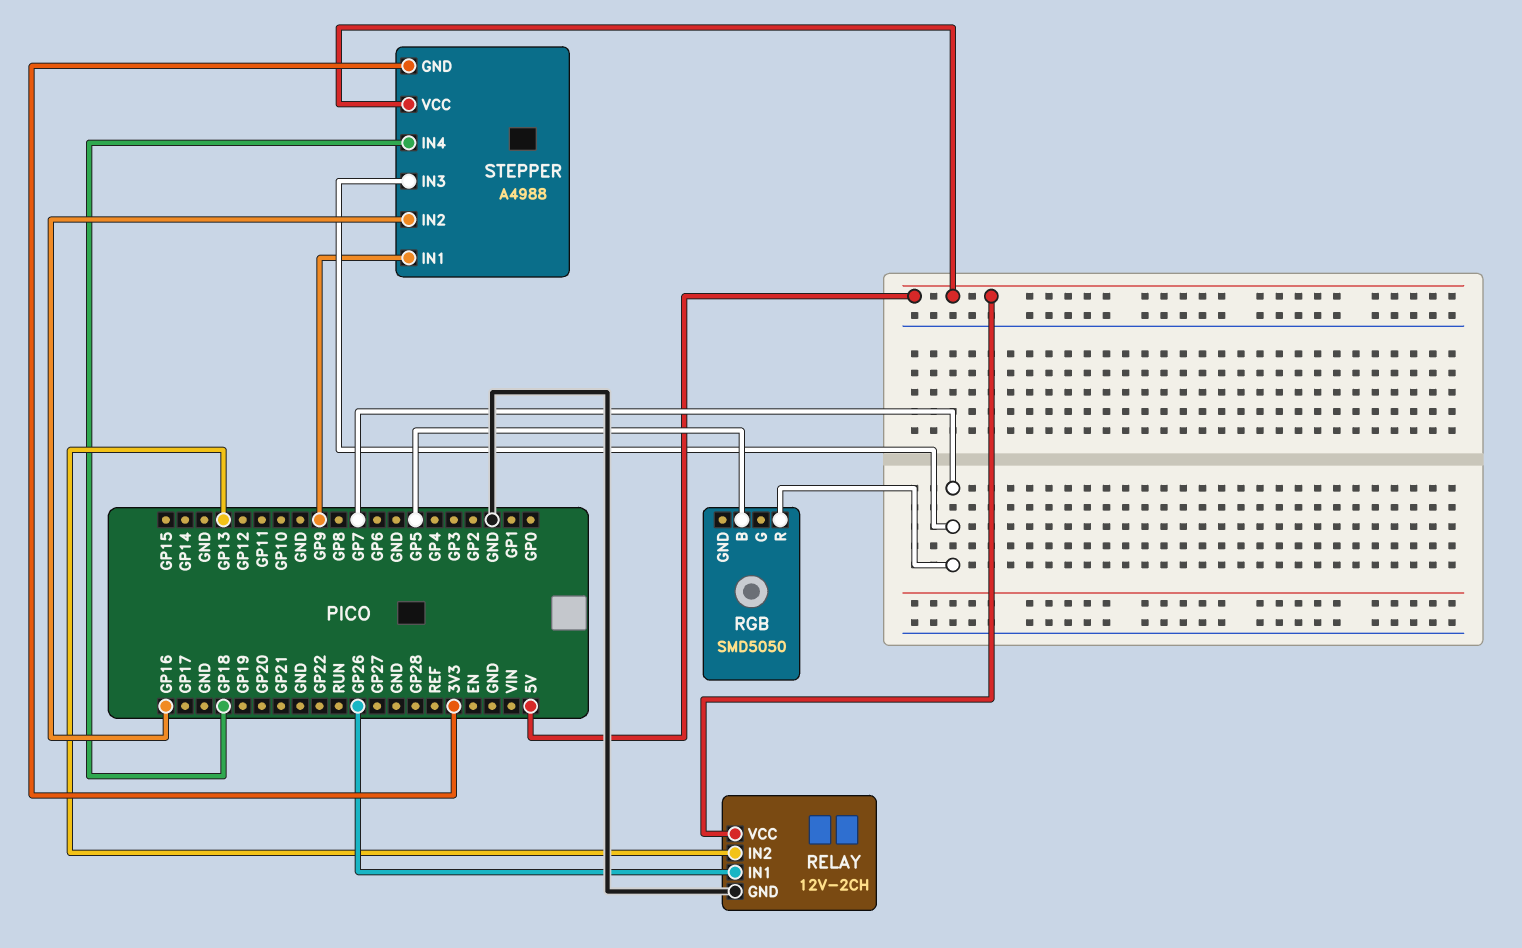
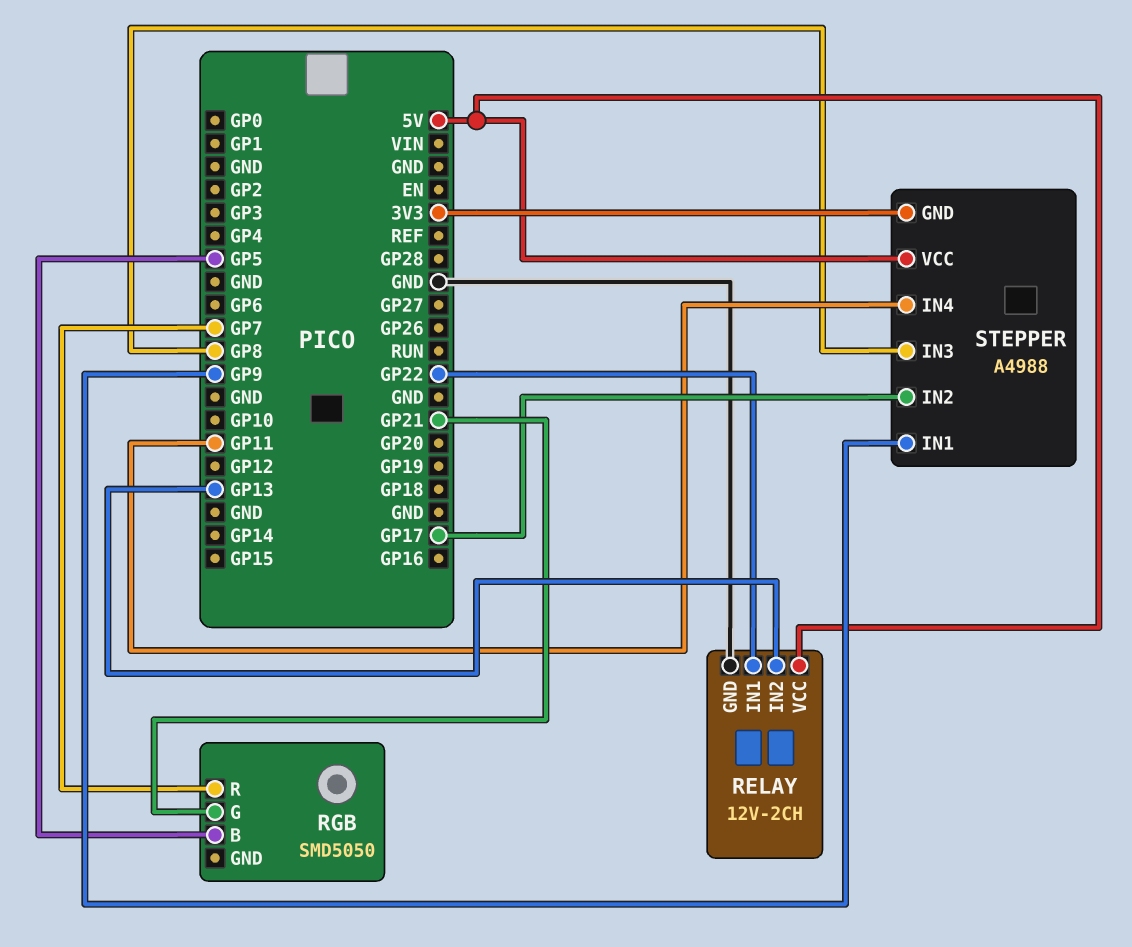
RELAY pin IN1: GP26 -> GP22
RGB pin G: none -> GP21
STEPPER pin IN2: GP16 -> GP17
STEPPER pin IN3: GP7 -> GP8
STEPPER pin IN4: GP18 -> GP11

